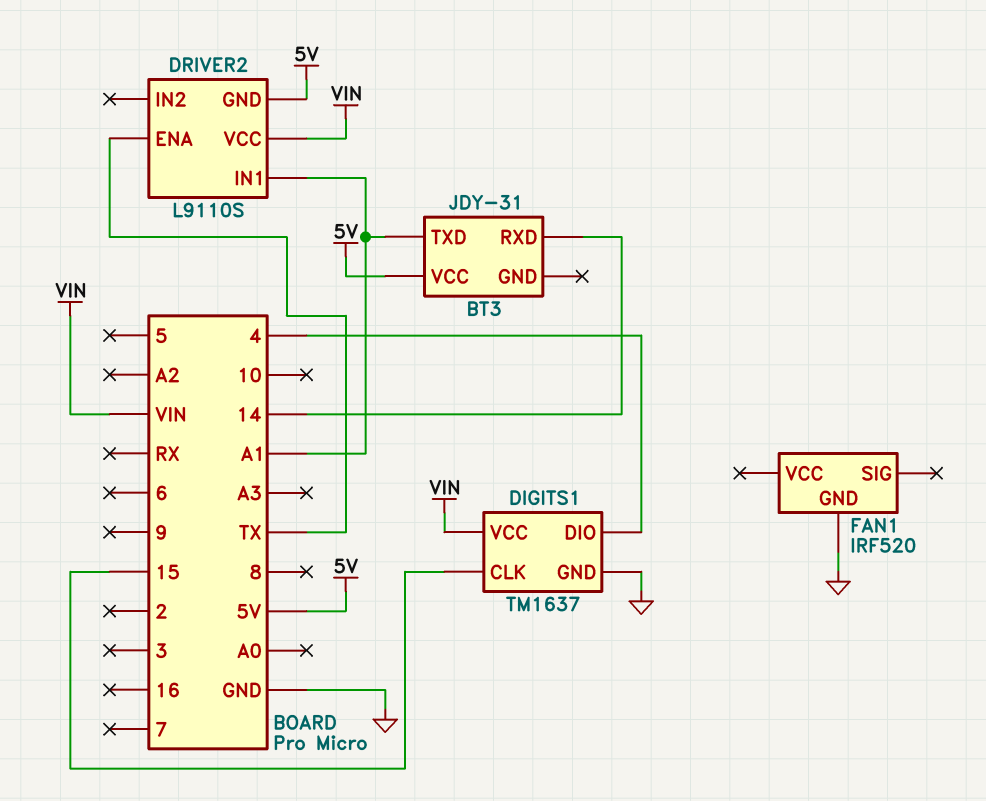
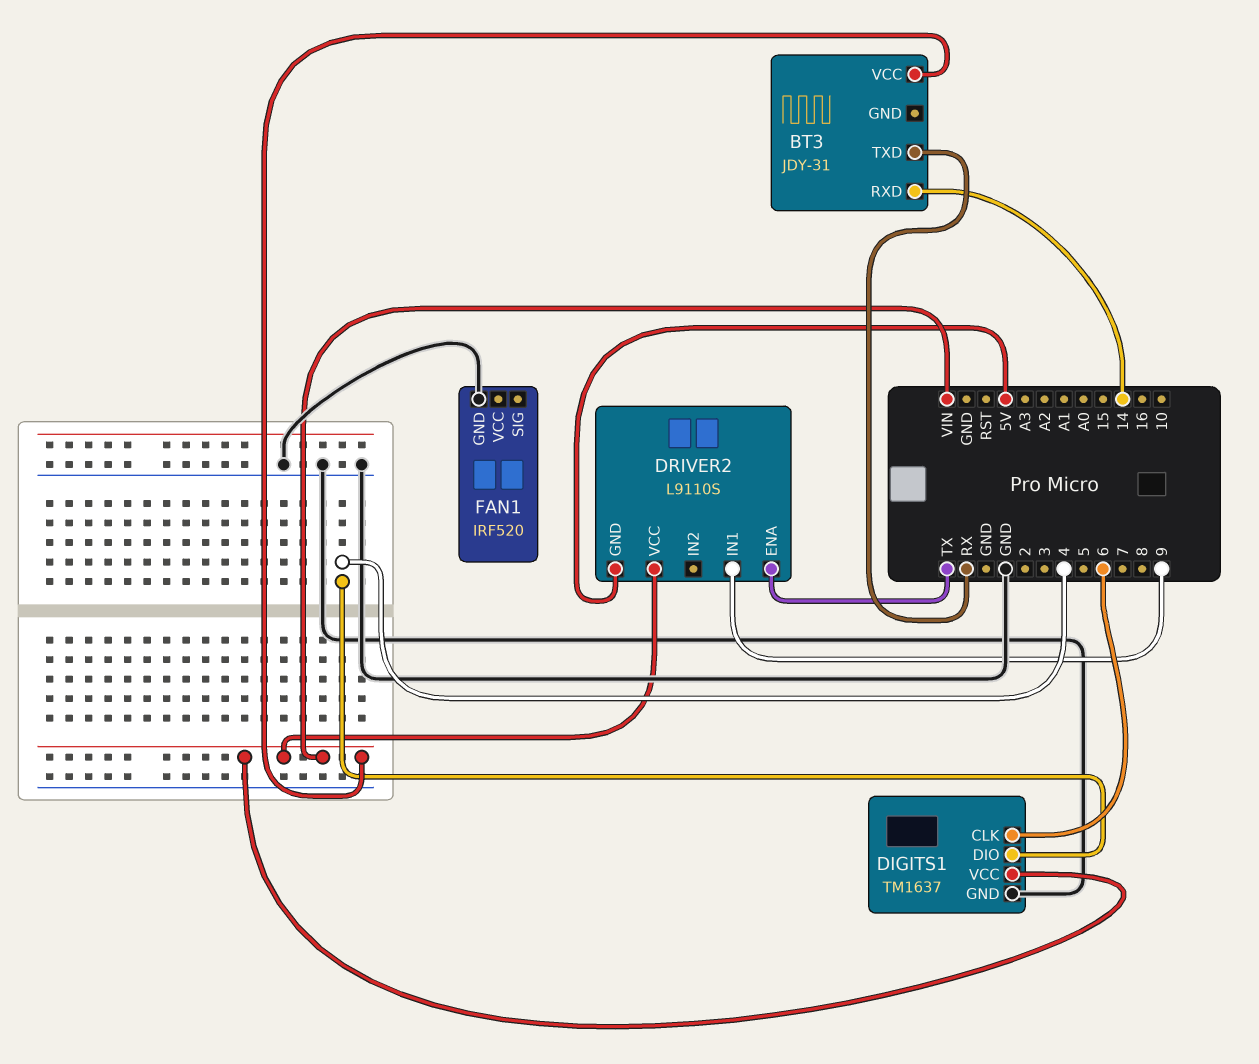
BT3 pin TXD: A1 -> RX
BT3 pin VCC: 5V -> VIN
DIGITS1 pin CLK: 15 -> 6
DRIVER2 pin IN1: A1 -> 9

